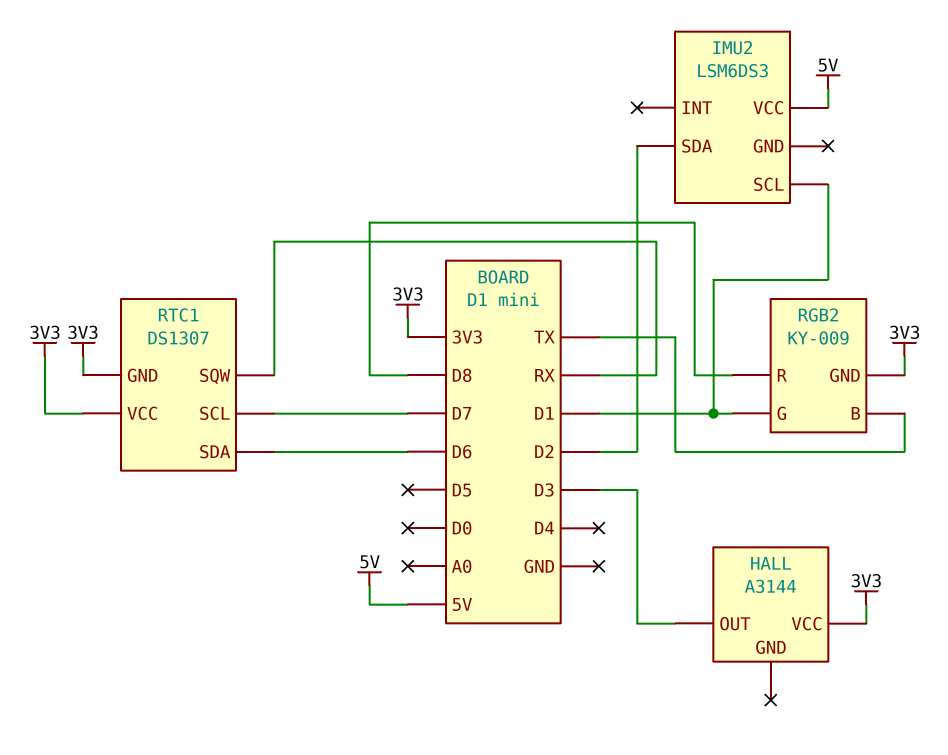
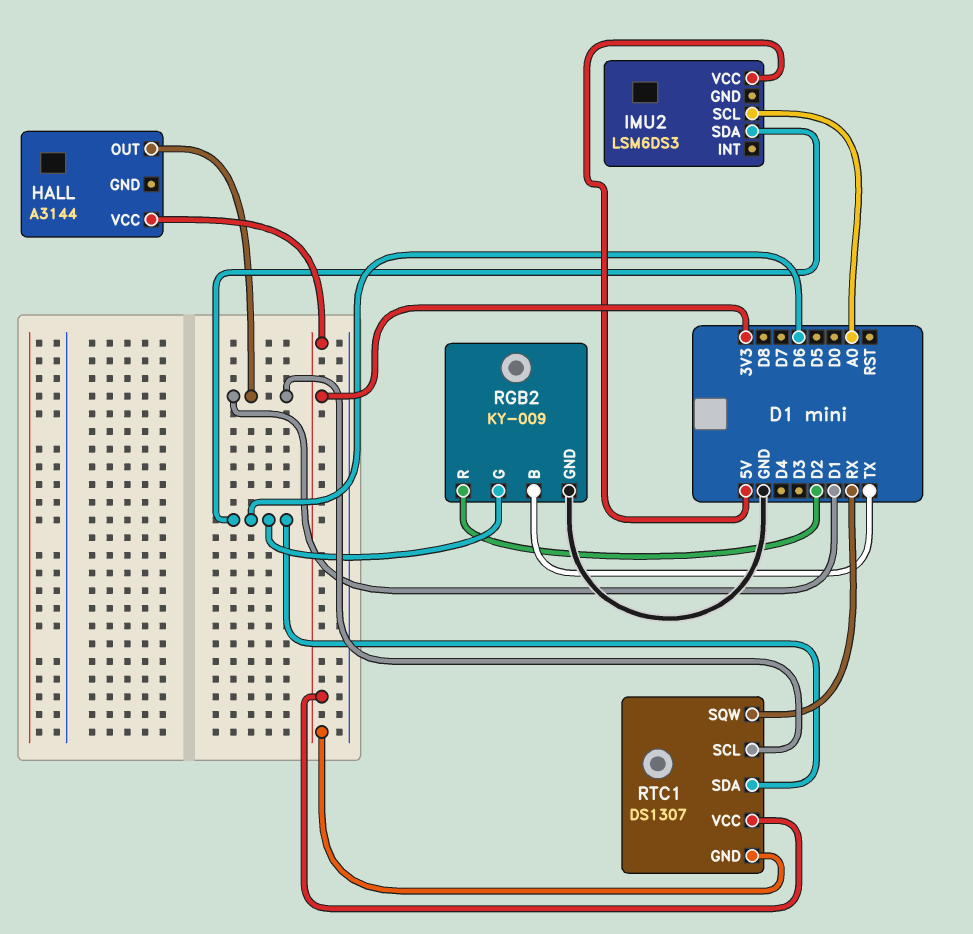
HALL pin OUT: D3 -> D1
IMU2 pin SCL: D1 -> A0
IMU2 pin SDA: D2 -> D6
RGB2 pin G: D1 -> D6
RGB2 pin GND: 3V3 -> GND
RGB2 pin R: D8 -> D2
RTC1 pin SCL: D7 -> D1

